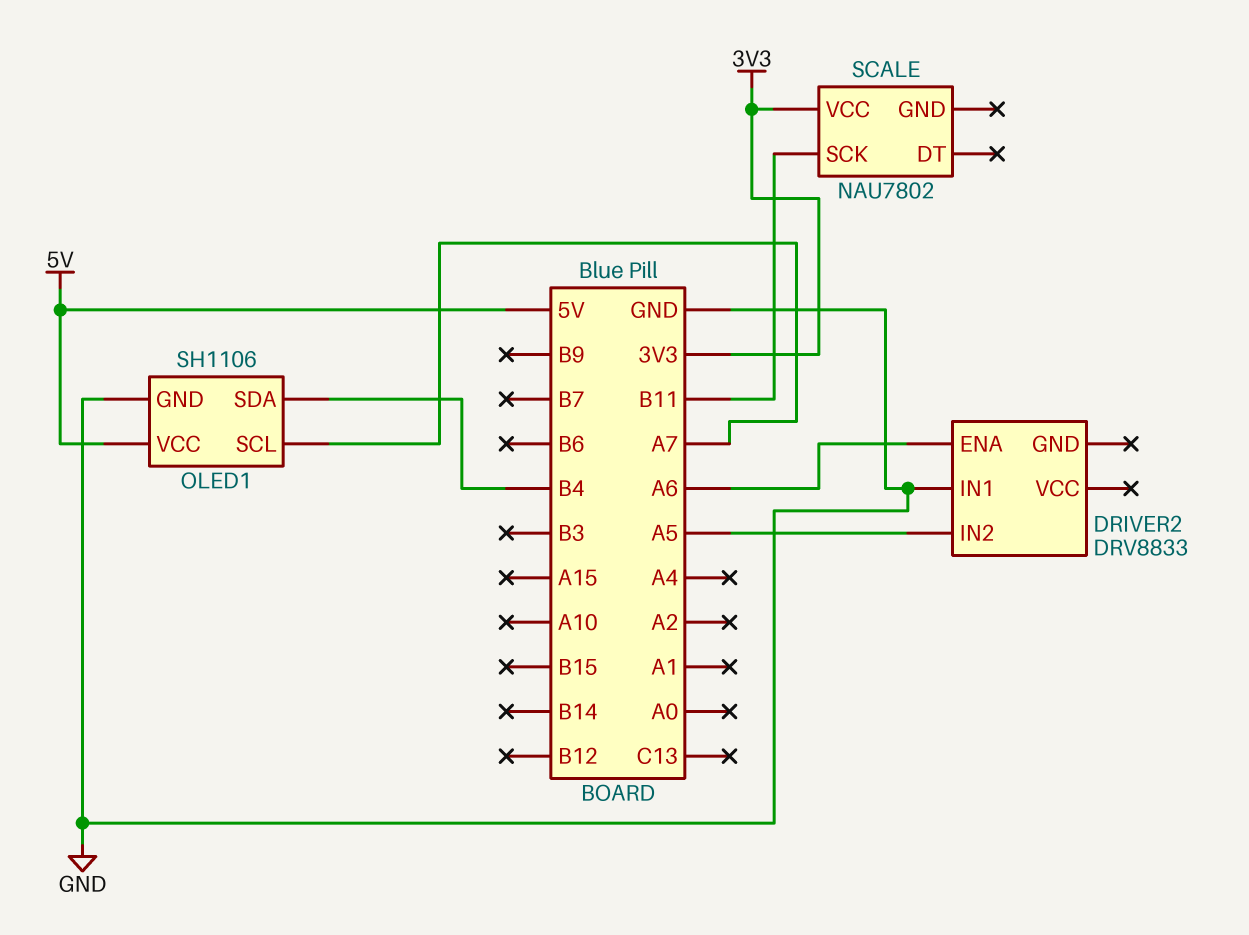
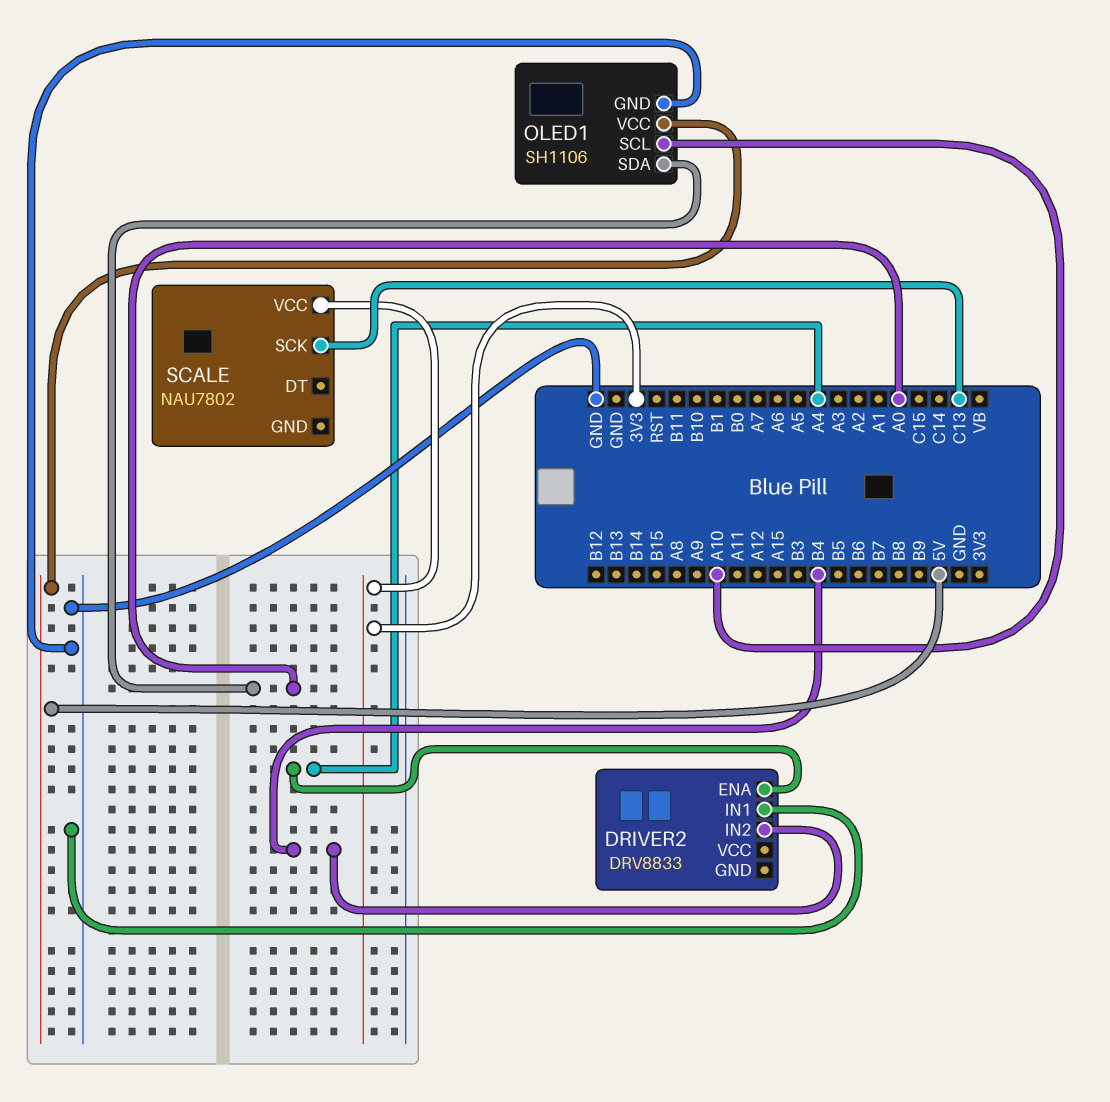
DRIVER2 pin ENA: A6 -> A4
DRIVER2 pin IN2: A5 -> B4
OLED1 pin SCL: A7 -> A10
OLED1 pin SDA: B4 -> A0
SCALE pin SCK: B11 -> C13

